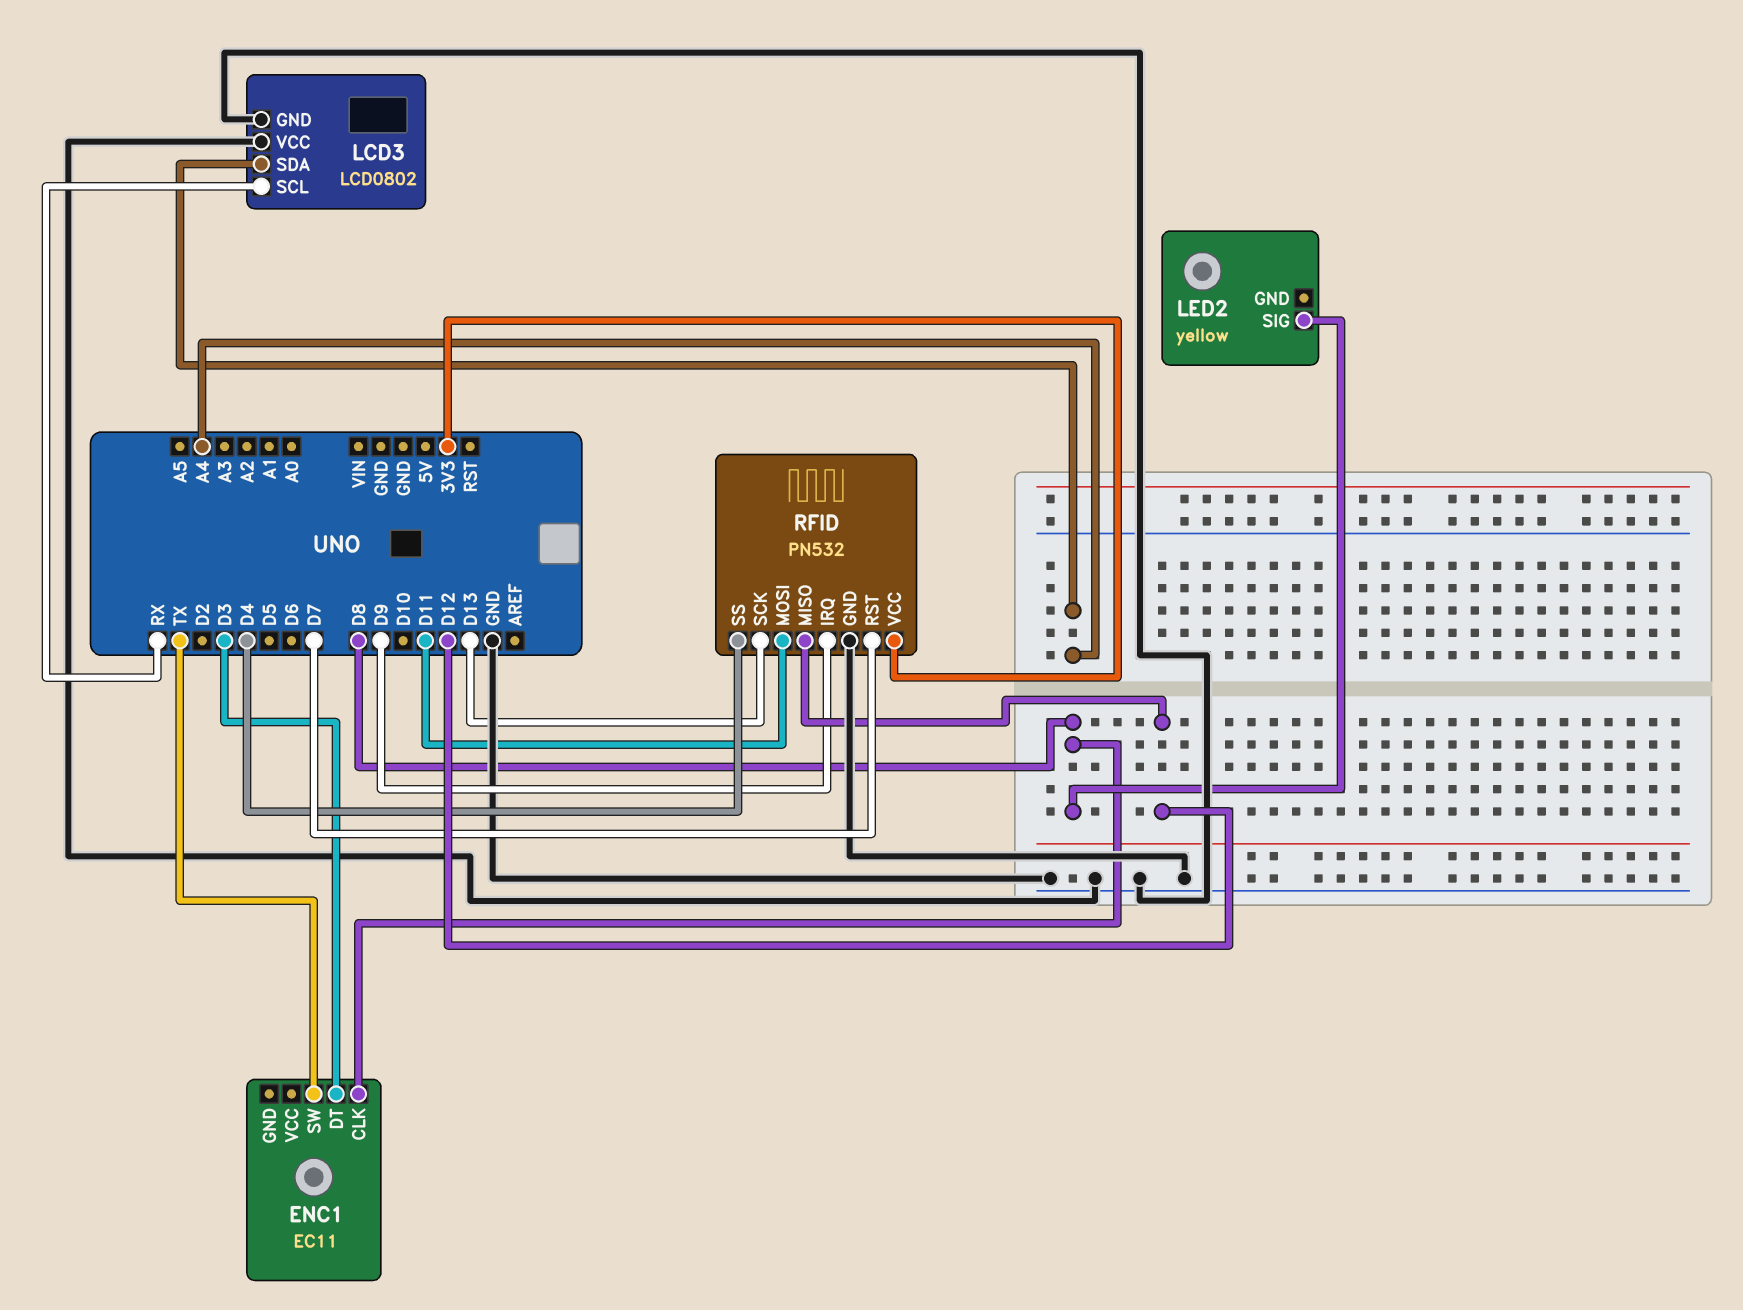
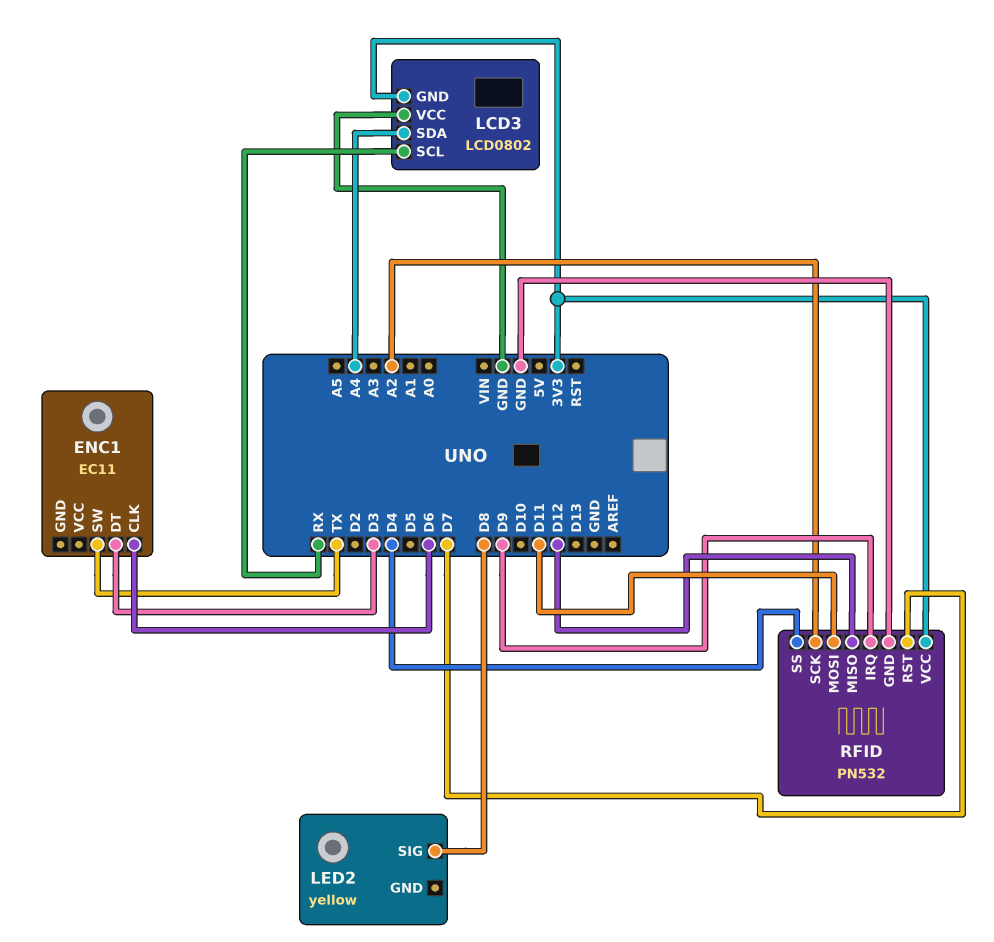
ENC1 pin CLK: D8 -> D6
LCD3 pin GND: GND -> 3V3
RFID pin SCK: D13 -> A2

